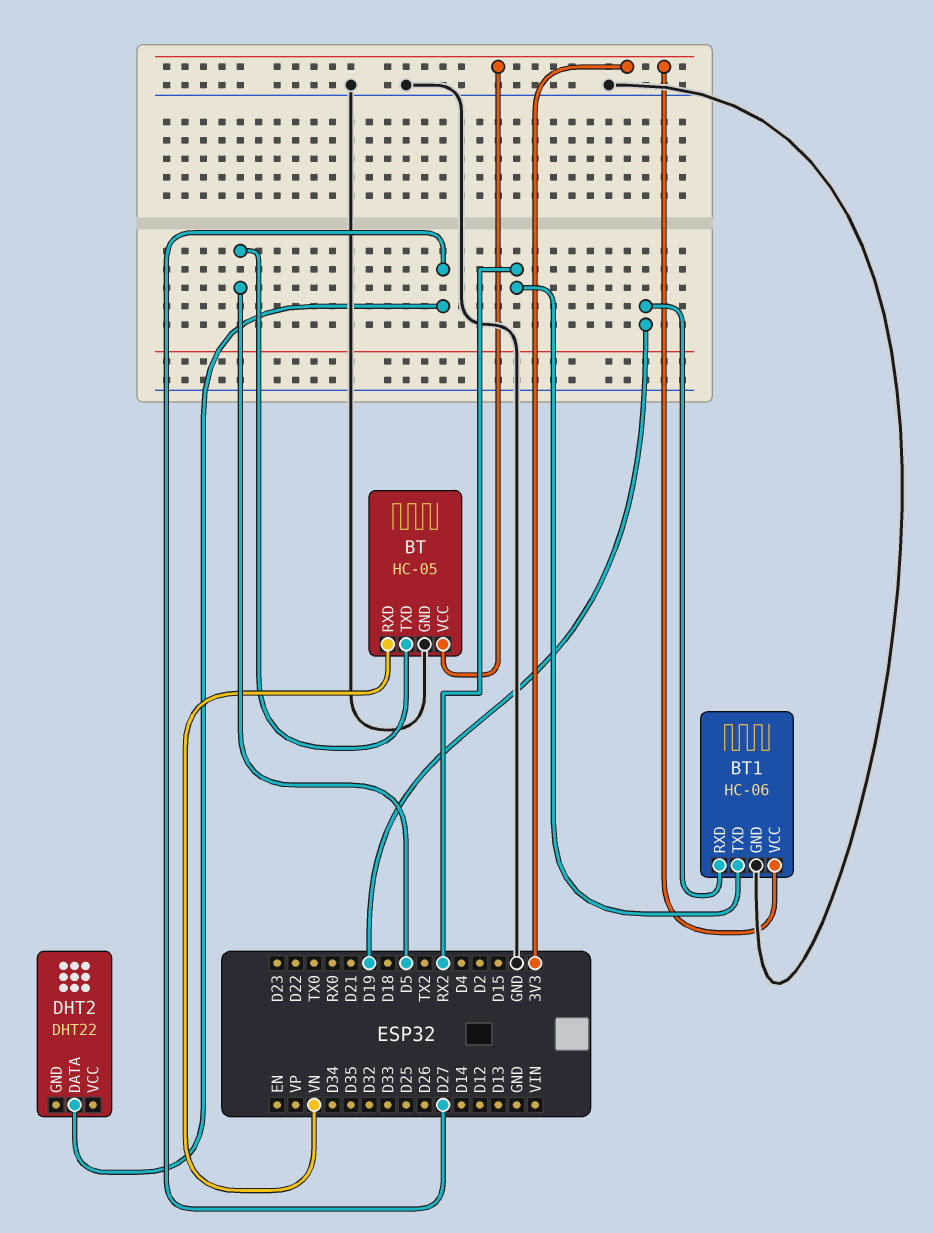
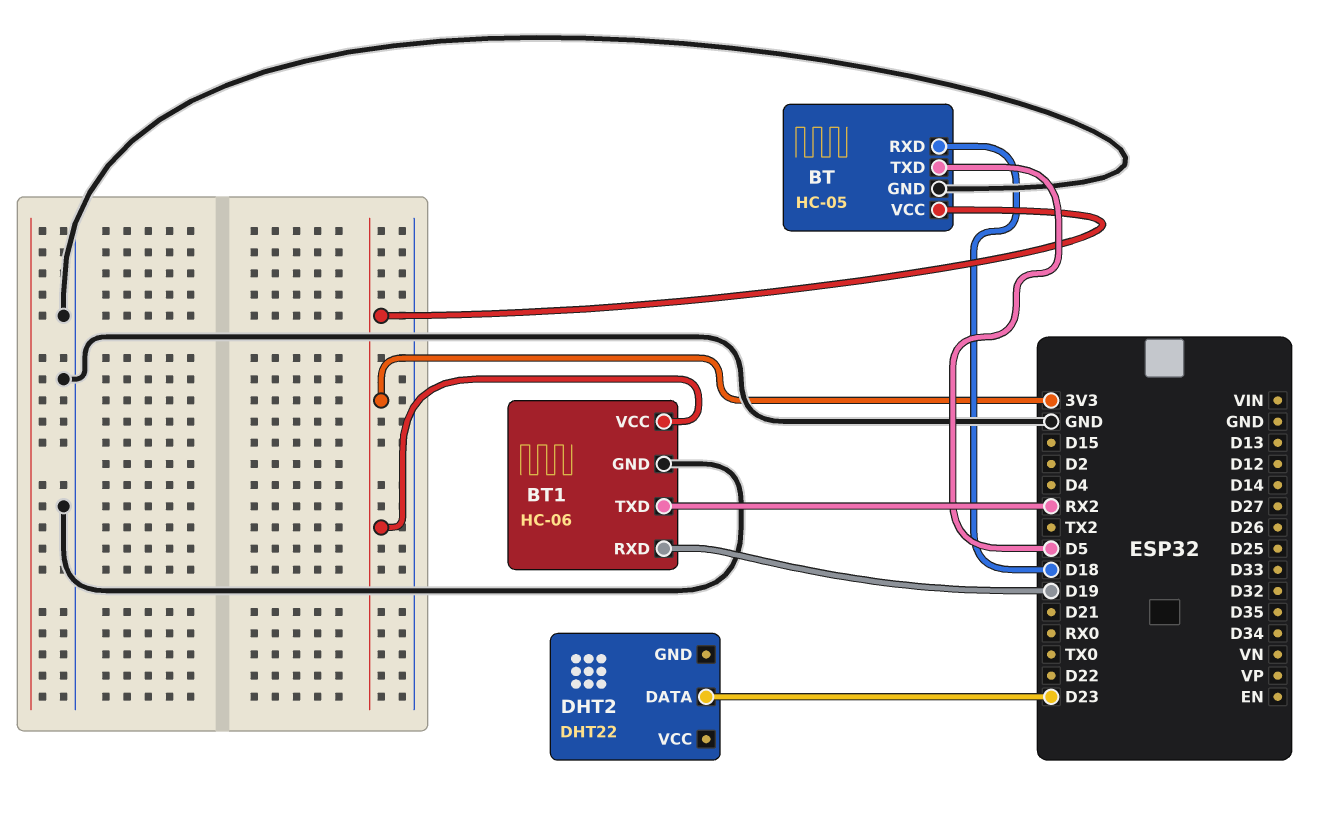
BT pin RXD: VN -> D18
DHT2 pin DATA: D27 -> D23

